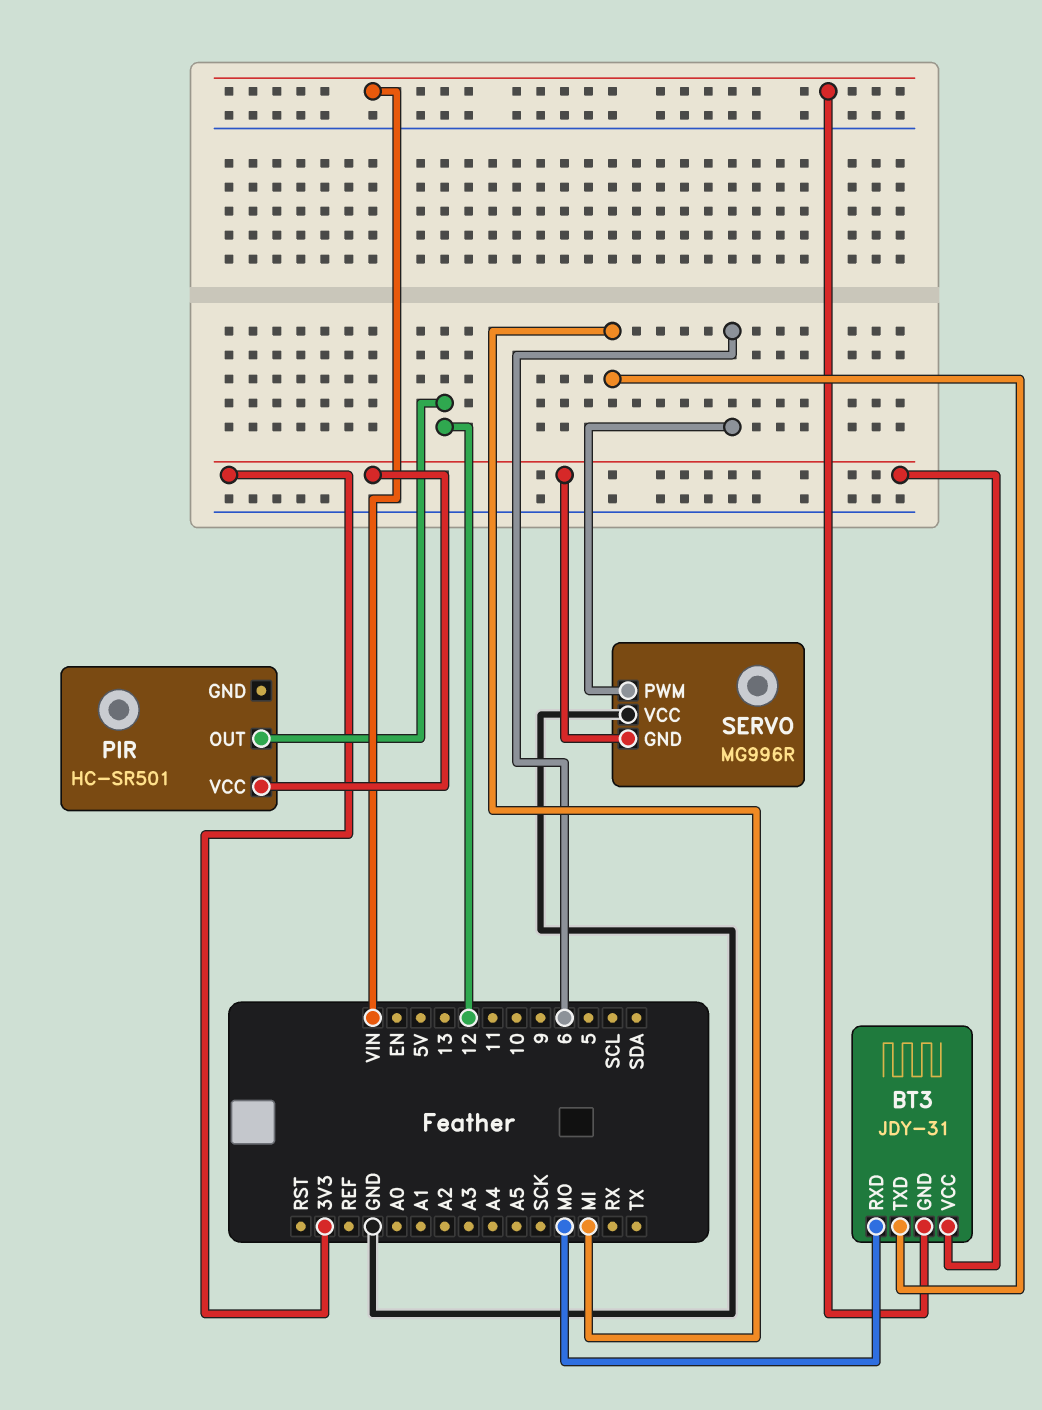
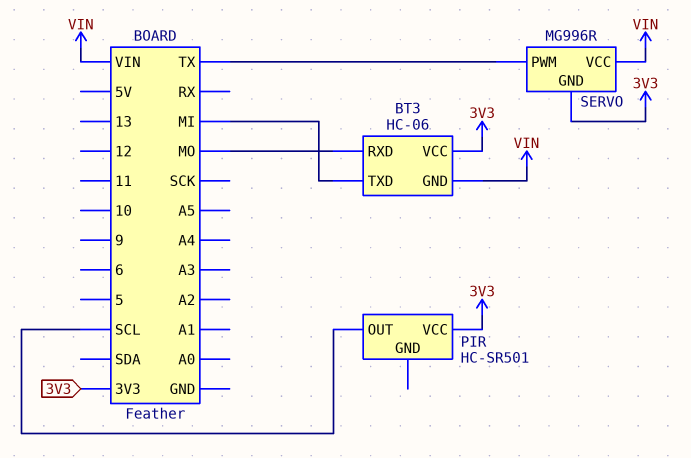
BT3: JDY-31 -> HC-06
PIR pin OUT: 12 -> SCL
SERVO pin PWM: 6 -> TX
SERVO pin VCC: GND -> VIN

